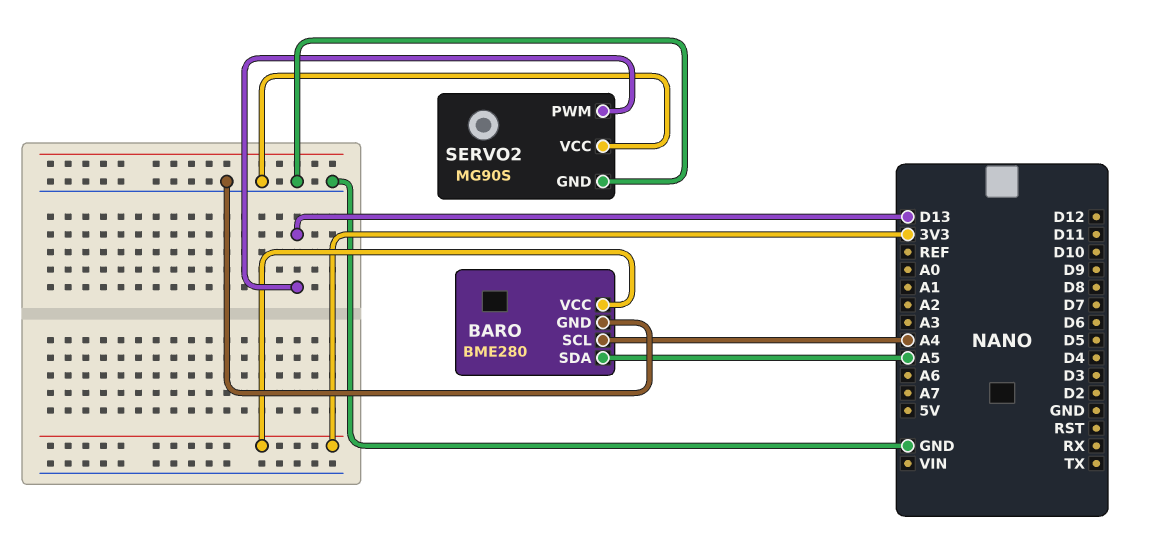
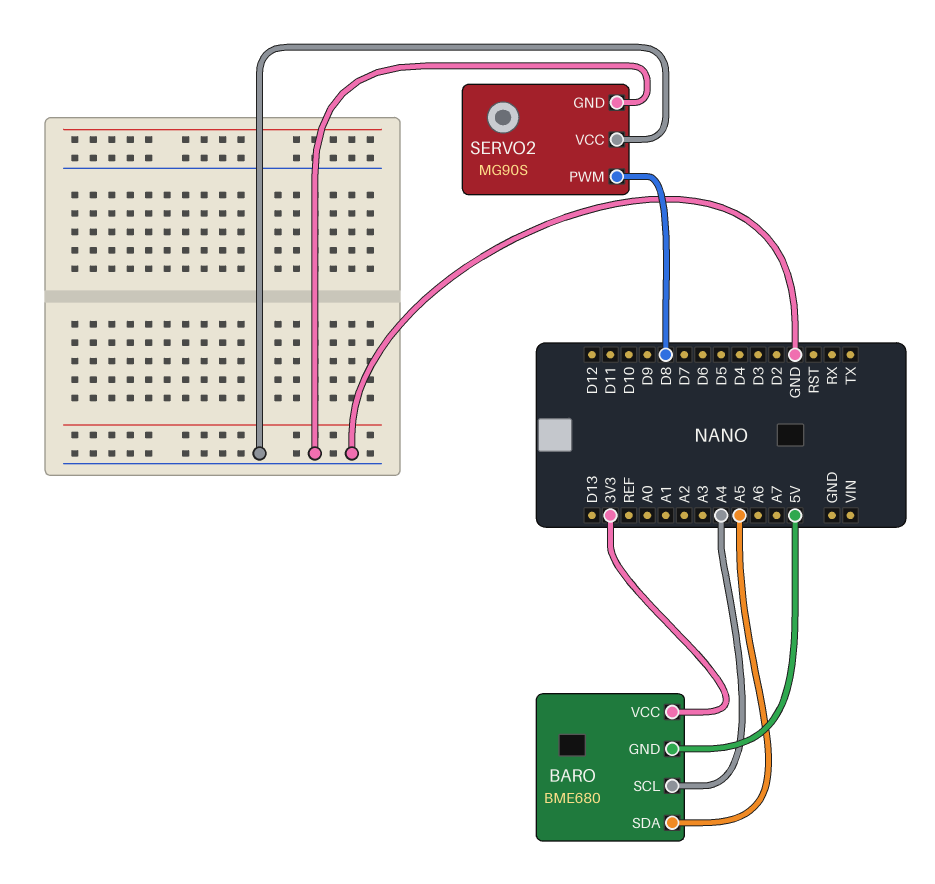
BARO: BME280 -> BME680
BARO pin GND: GND -> 5V
SERVO2 pin PWM: D13 -> D8

